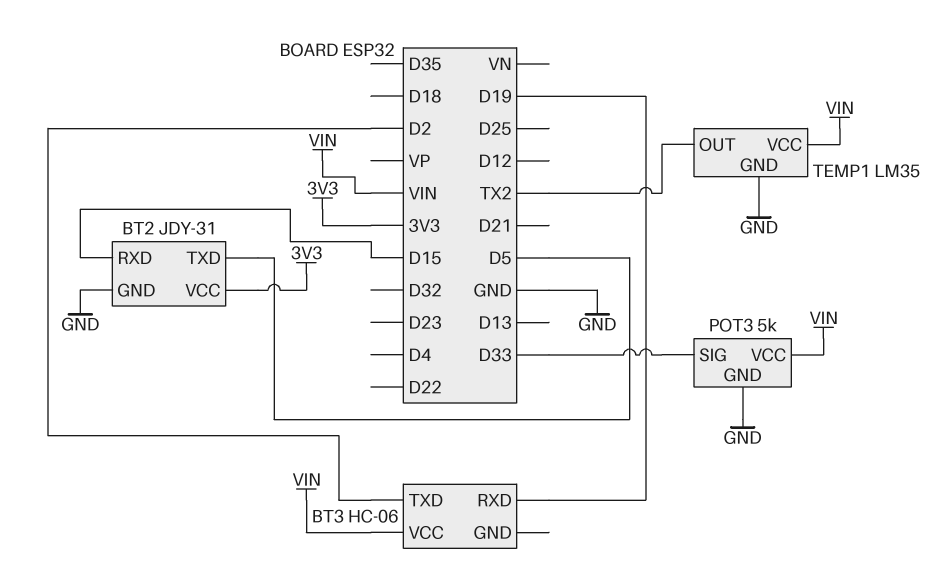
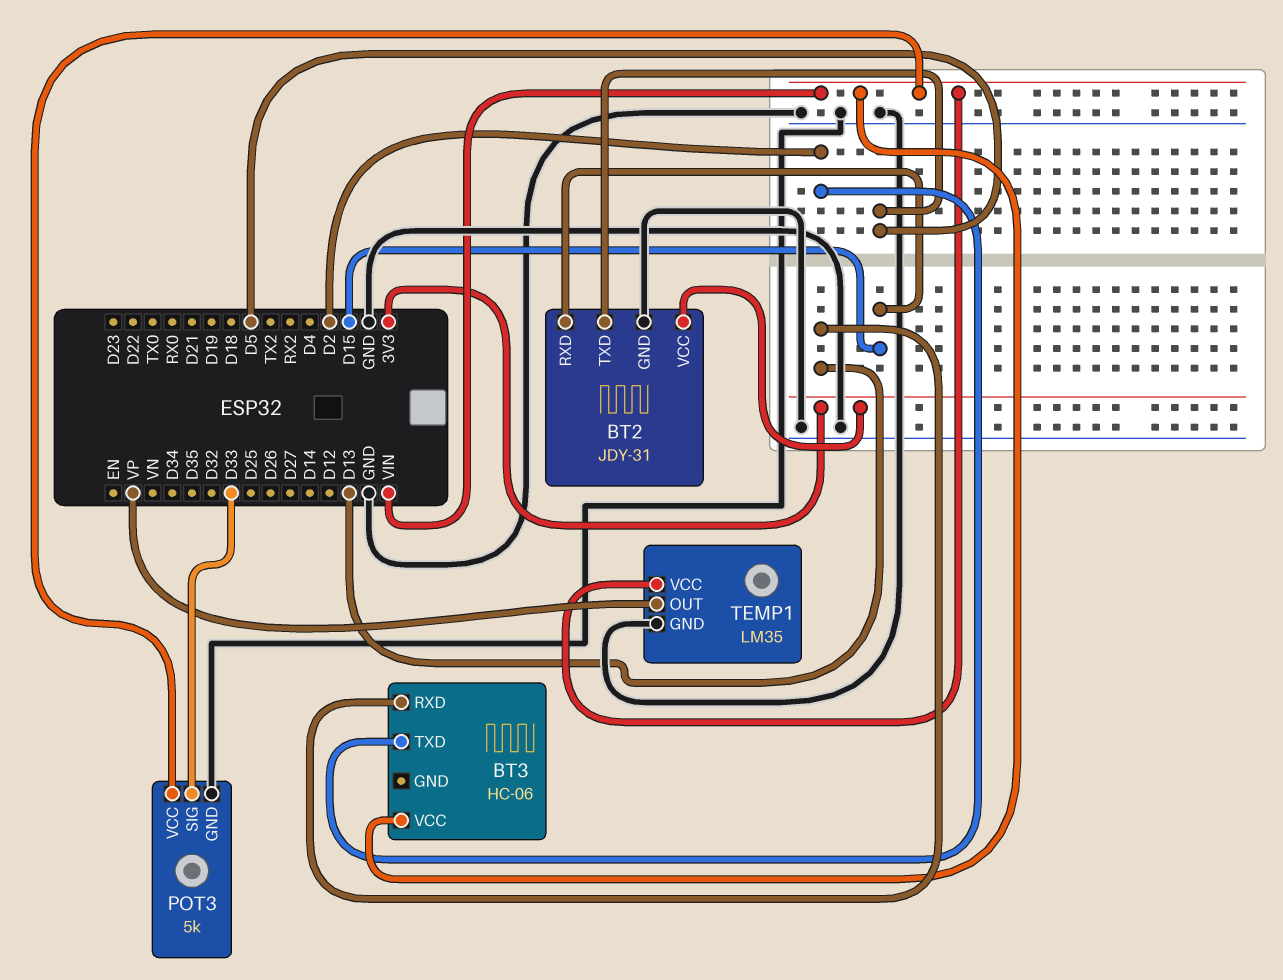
BT3 pin RXD: D19 -> D13
TEMP1 pin OUT: TX2 -> VP

